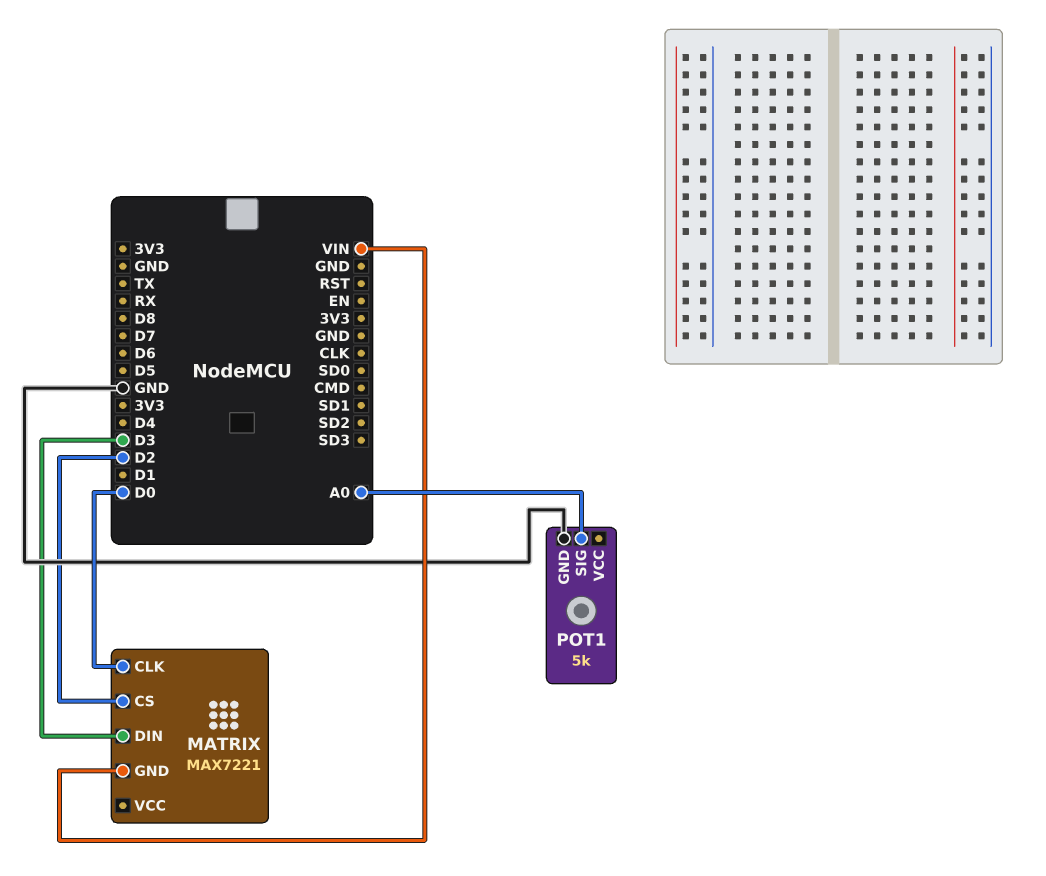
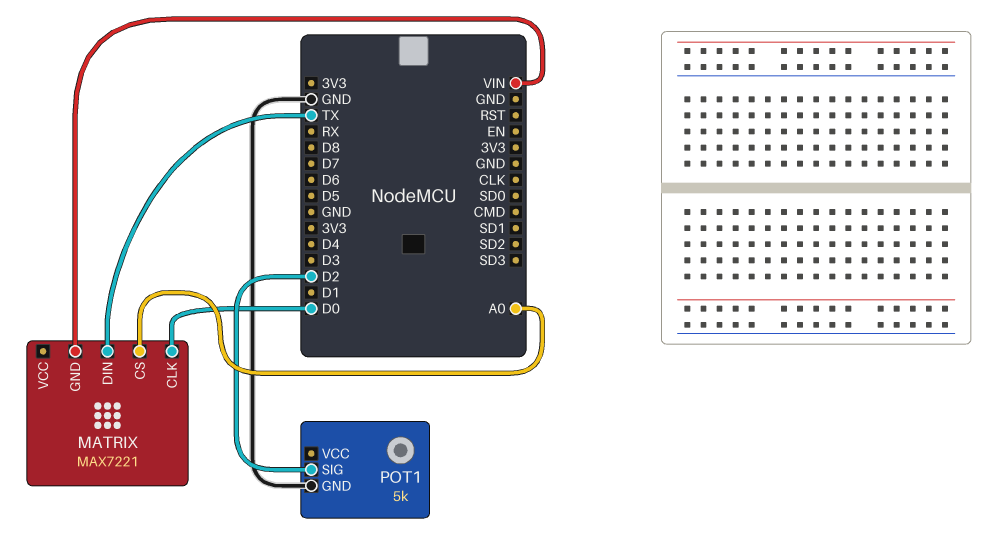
MATRIX pin CS: D2 -> A0
MATRIX pin DIN: D3 -> TX
POT1 pin SIG: A0 -> D2

